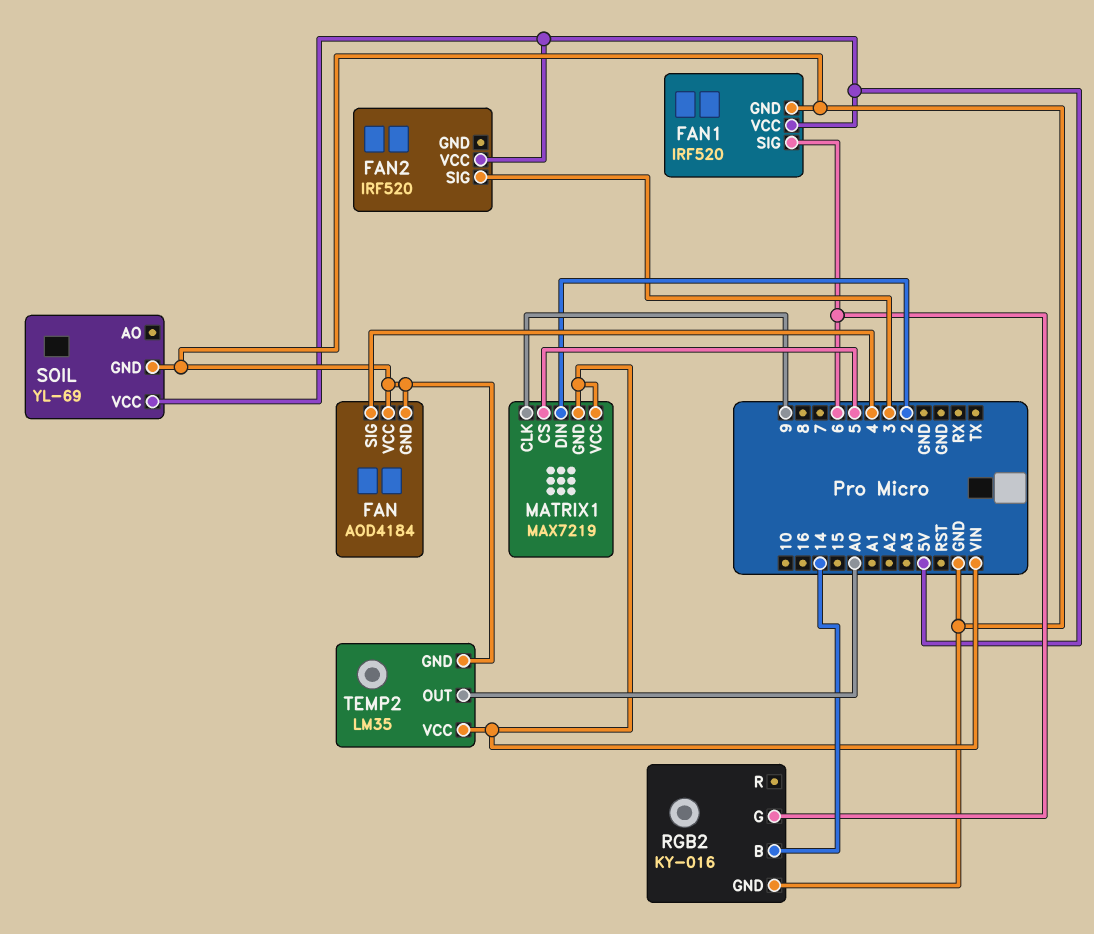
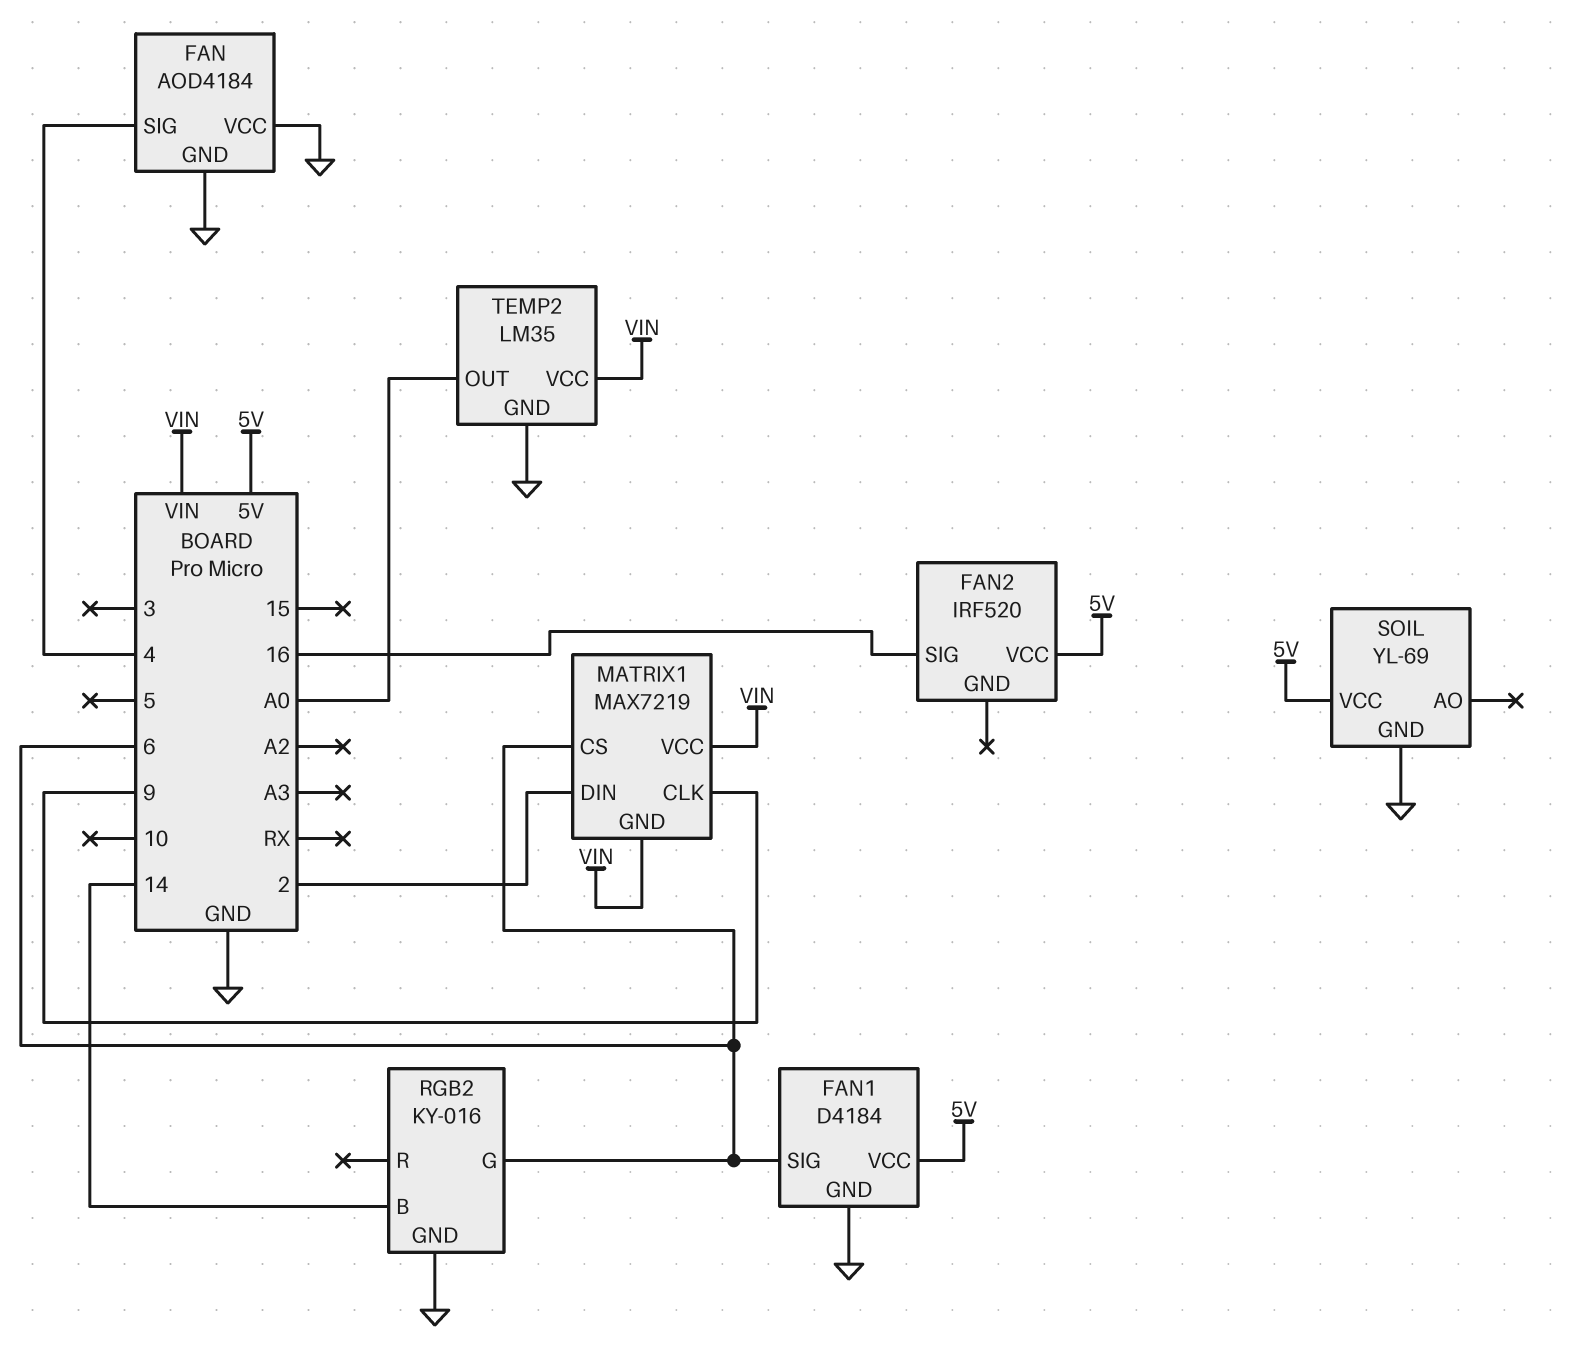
FAN1: IRF520 -> D4184
FAN2 pin SIG: 3 -> 16
MATRIX1 pin CS: 5 -> 6

